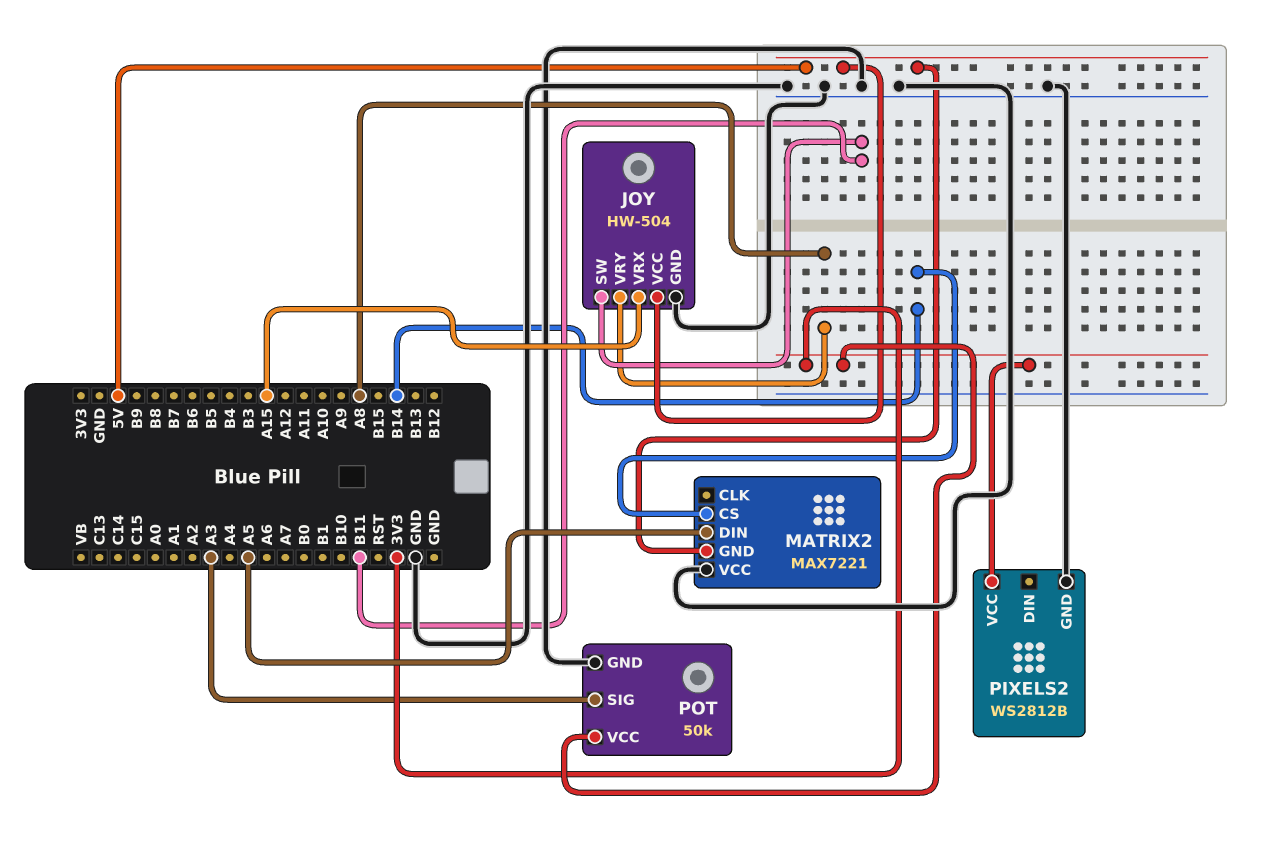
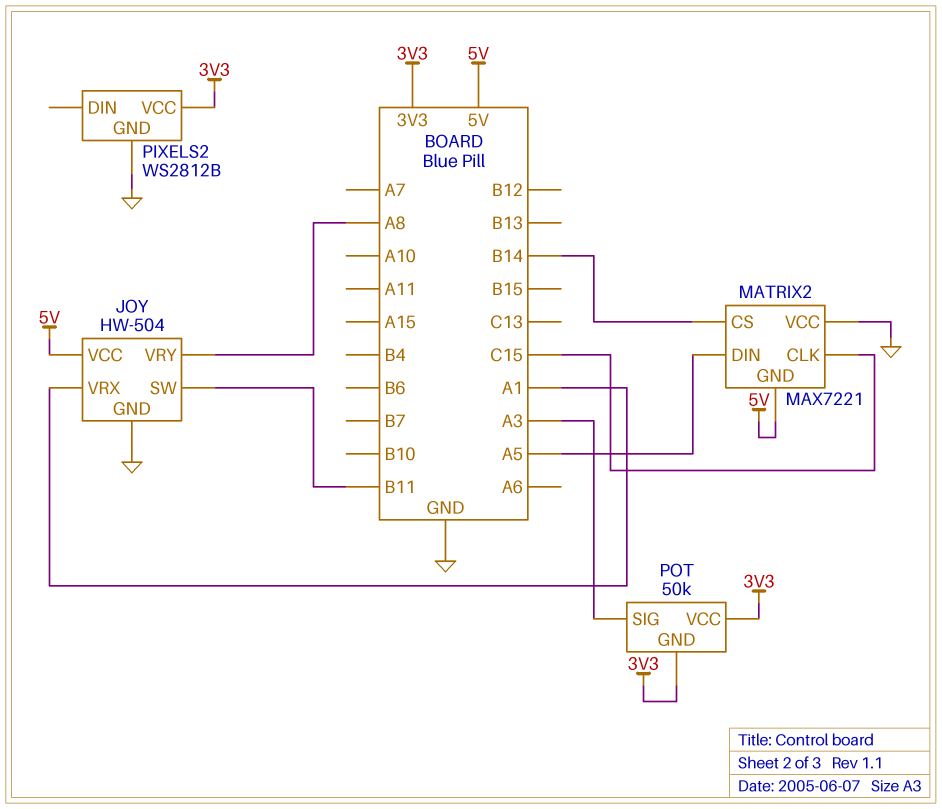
JOY pin VRX: A15 -> A1
MATRIX2 pin CLK: none -> C15
POT pin GND: GND -> 3V3

